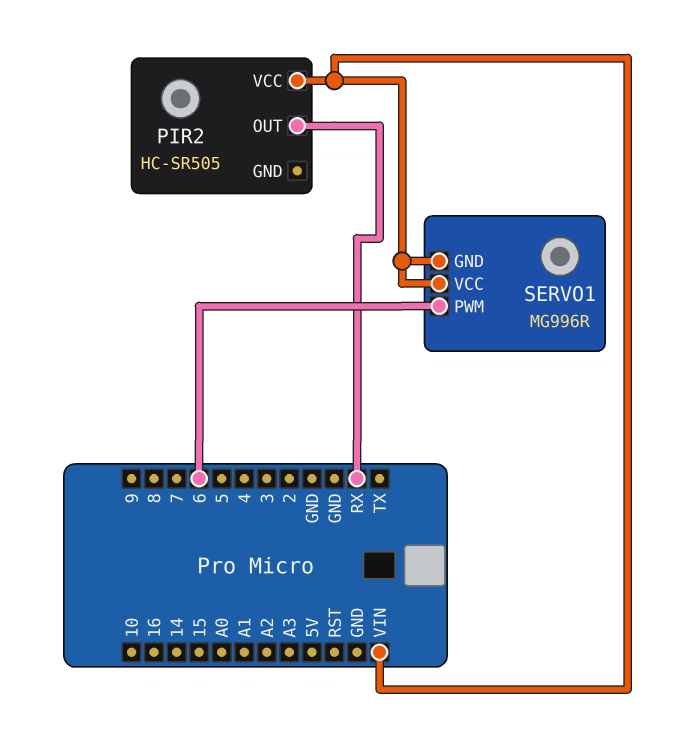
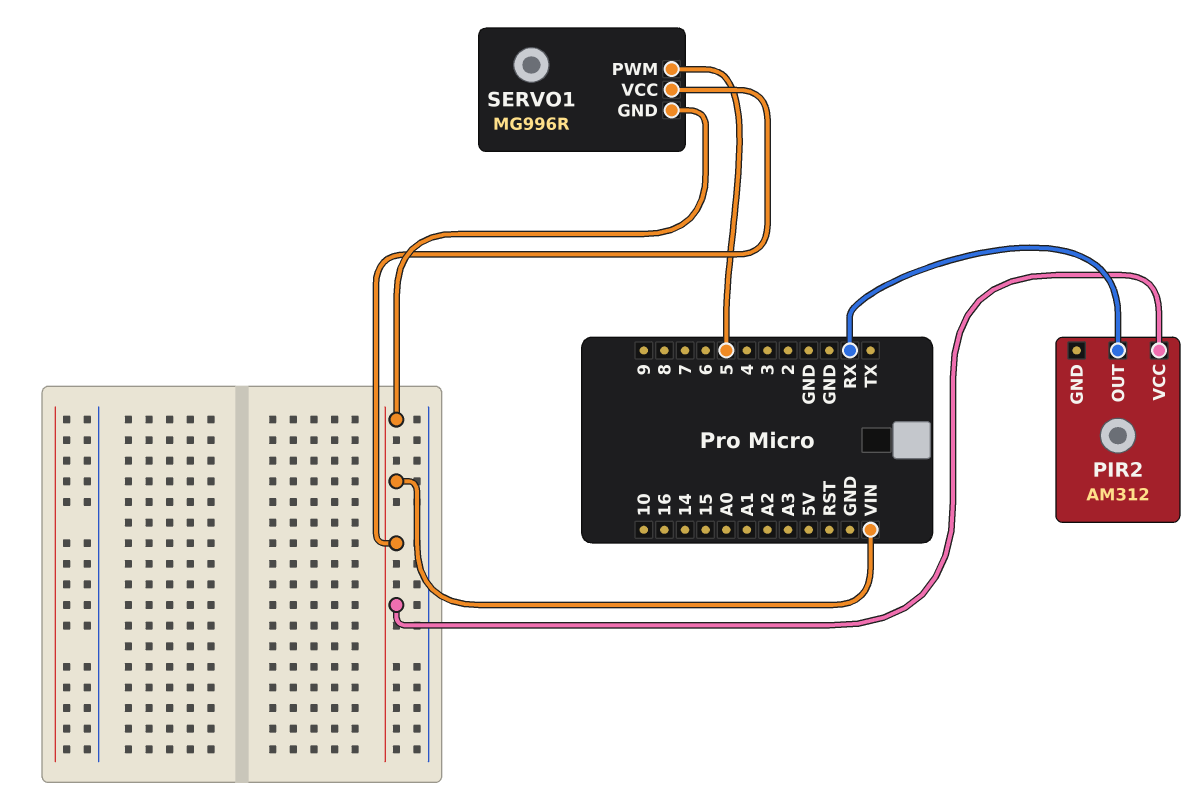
PIR2: HC-SR505 -> AM312
SERVO1 pin PWM: 6 -> 5

